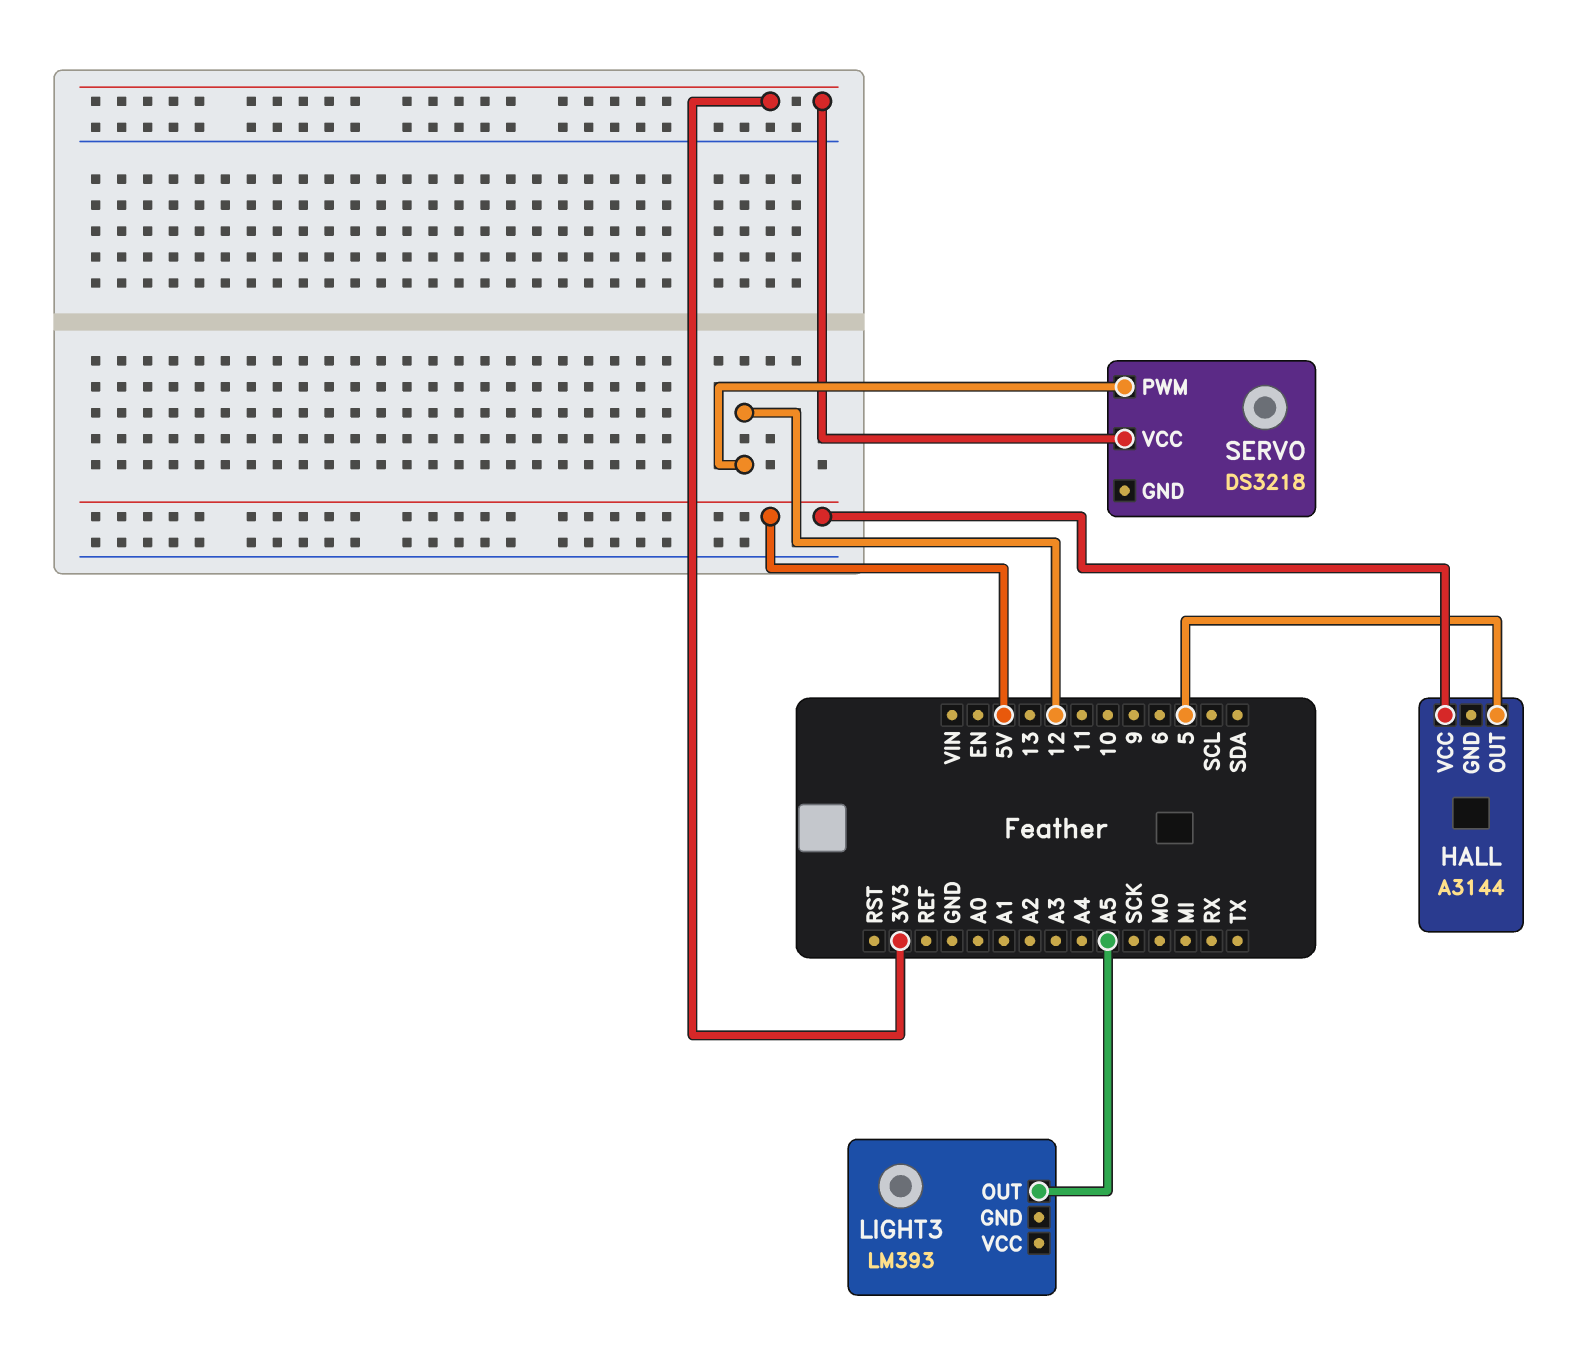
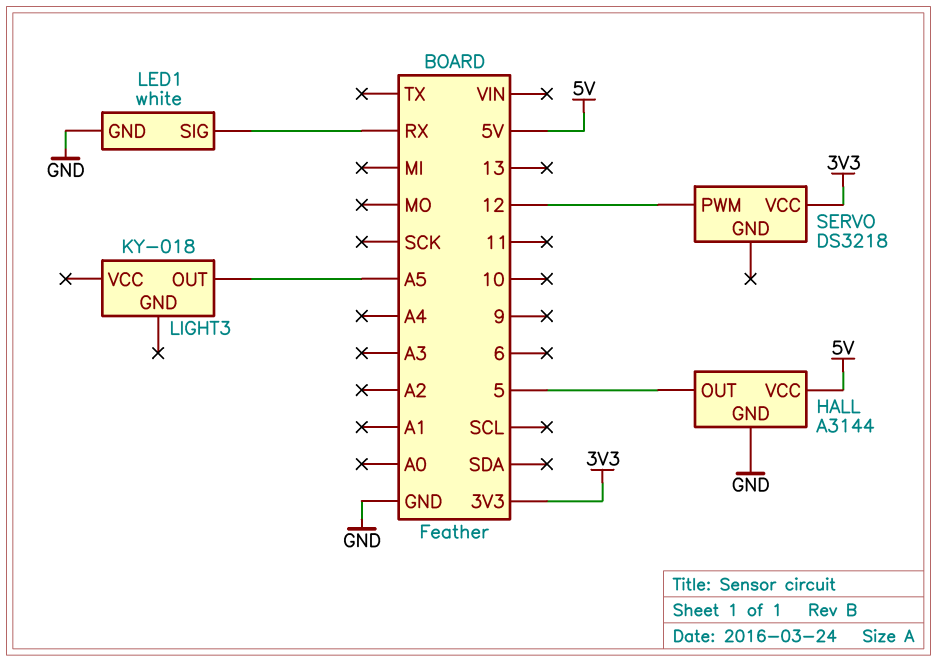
HALL pin GND: none -> GND
LED1: none -> white
LED1 pin GND: none -> GND
LED1 pin SIG: none -> RX
LIGHT3: LM393 -> KY-018

